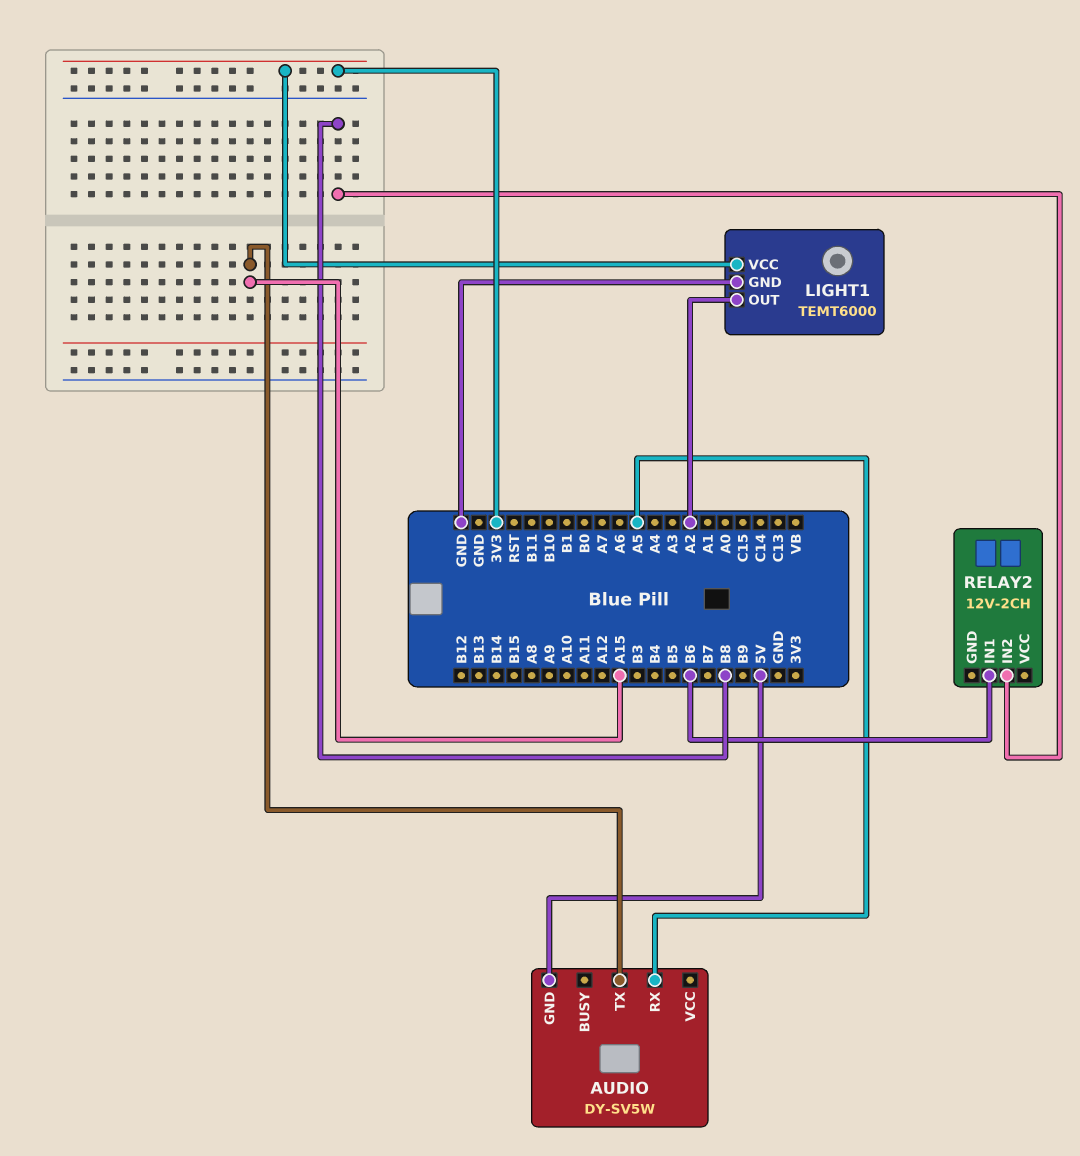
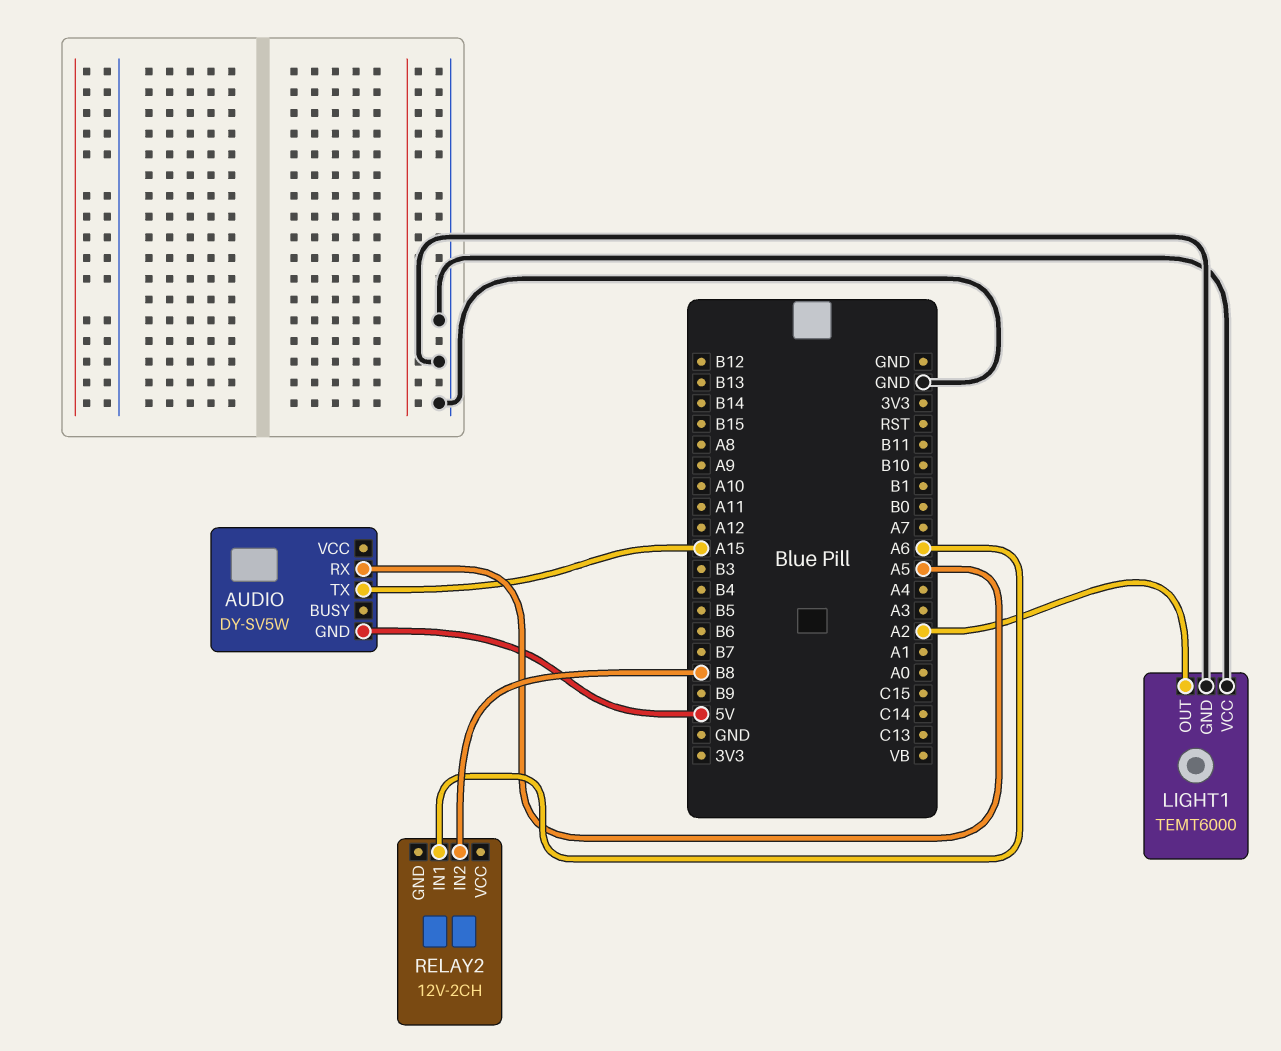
LIGHT1 pin VCC: 3V3 -> GND
RELAY2 pin IN1: B6 -> A6

